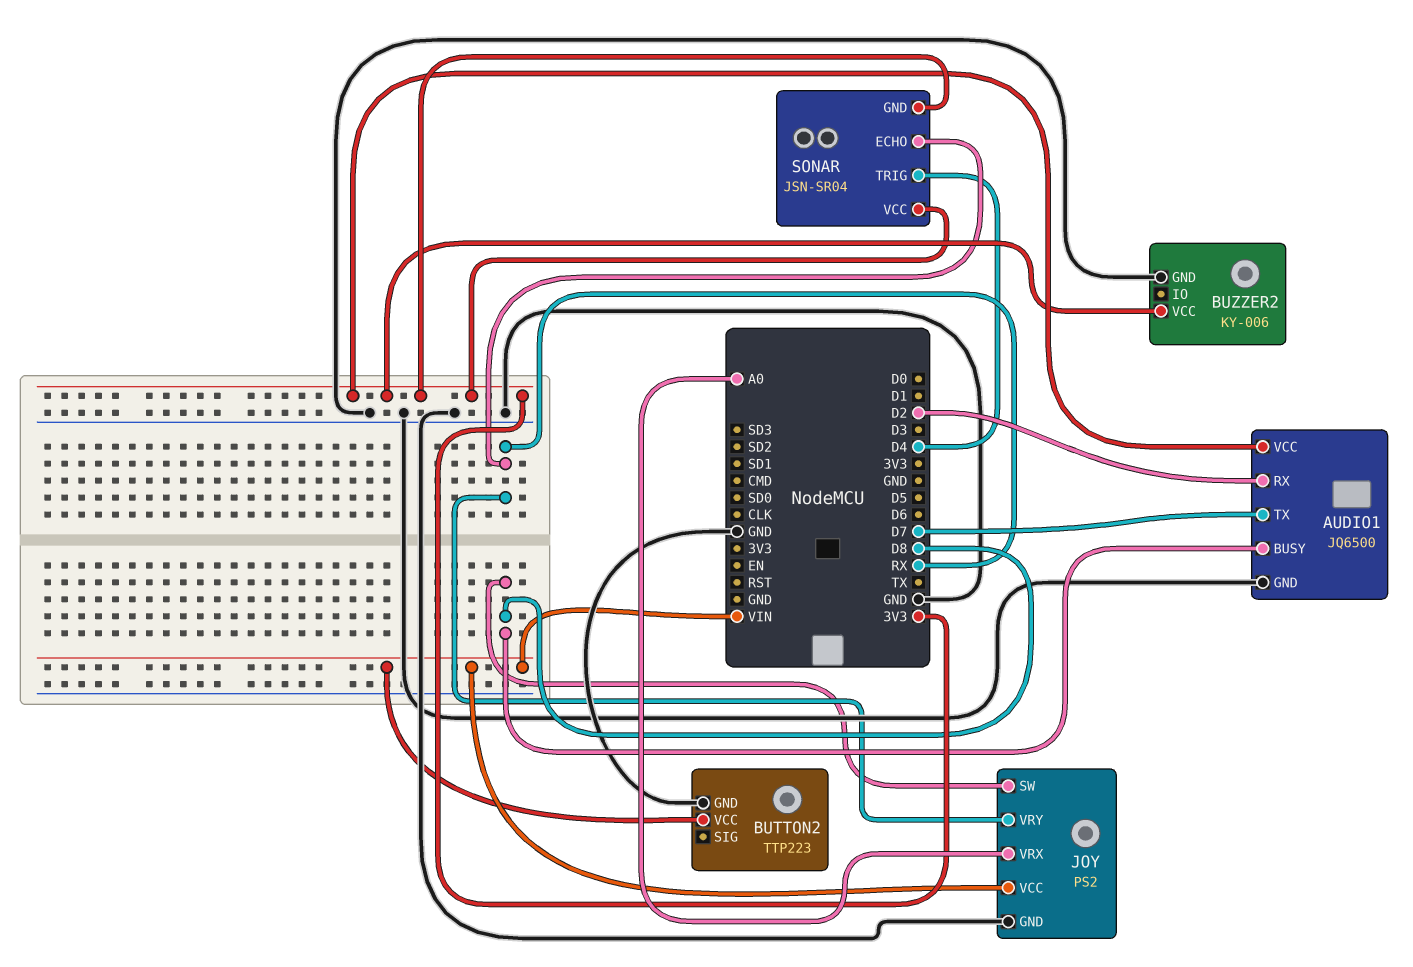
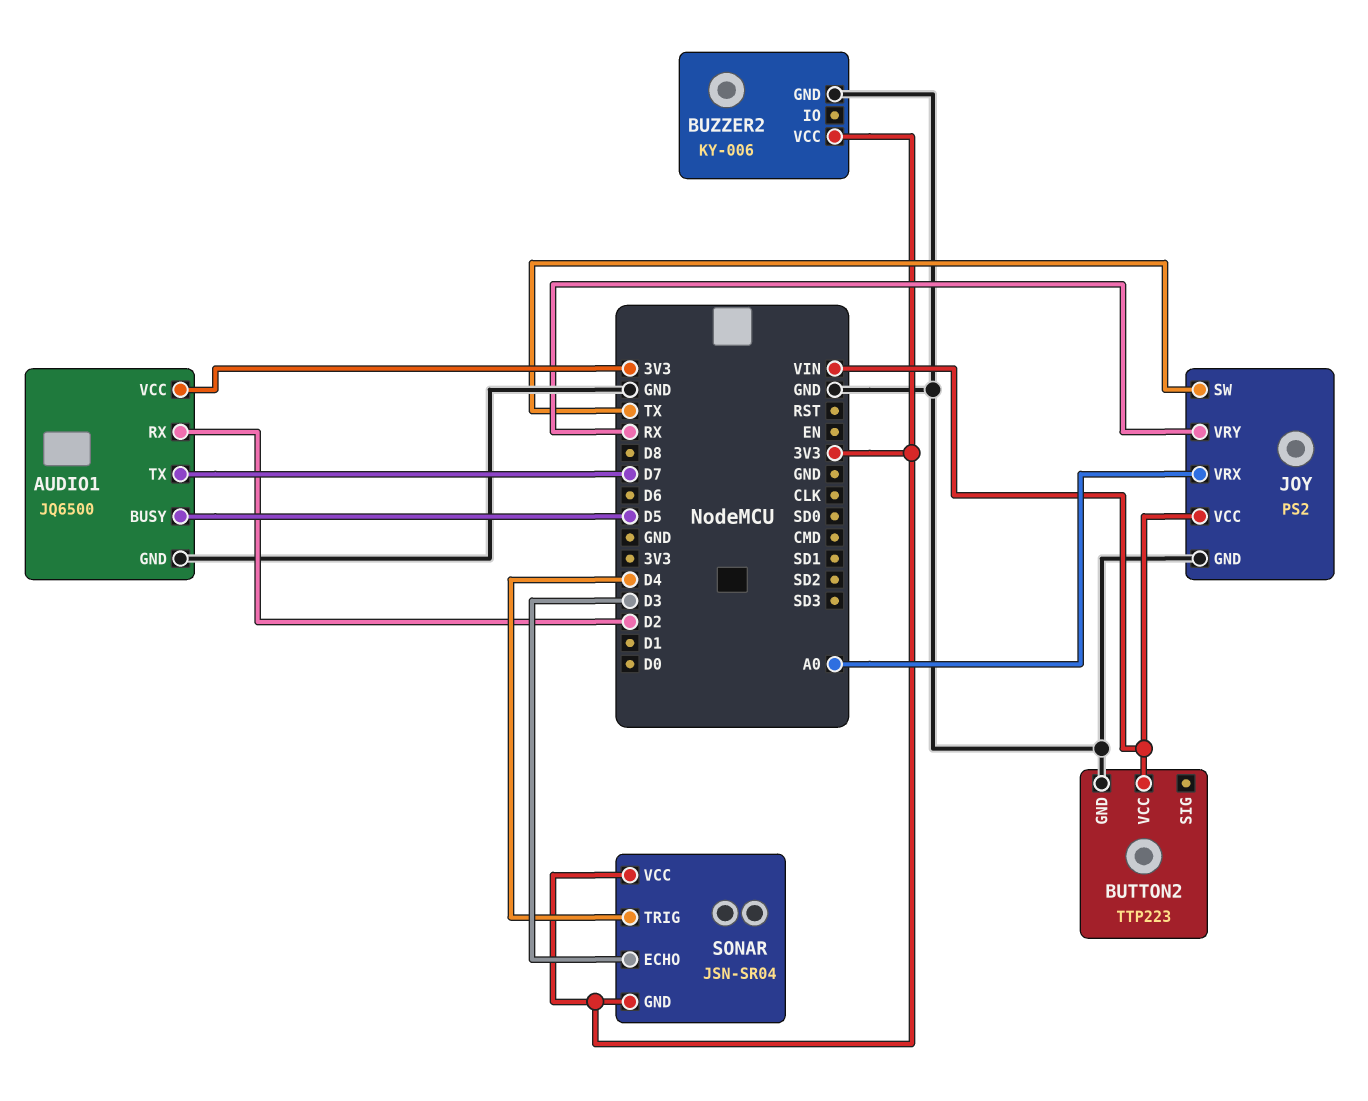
AUDIO1 pin BUSY: D8 -> D5
JOY pin SW: D8 -> TX
SONAR pin ECHO: RX -> D3

